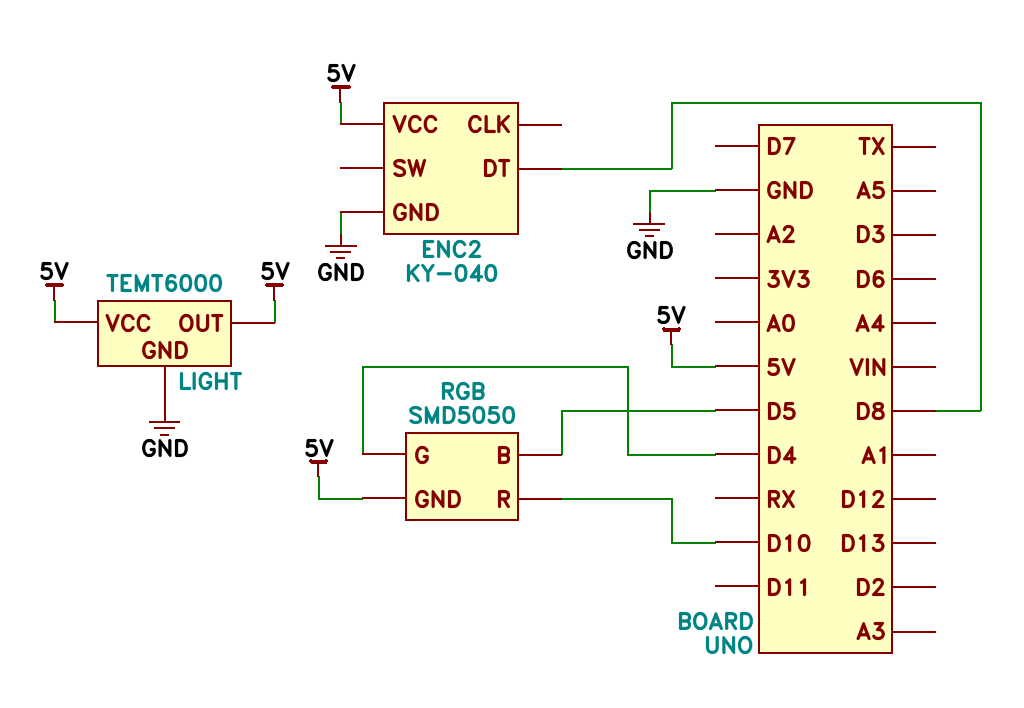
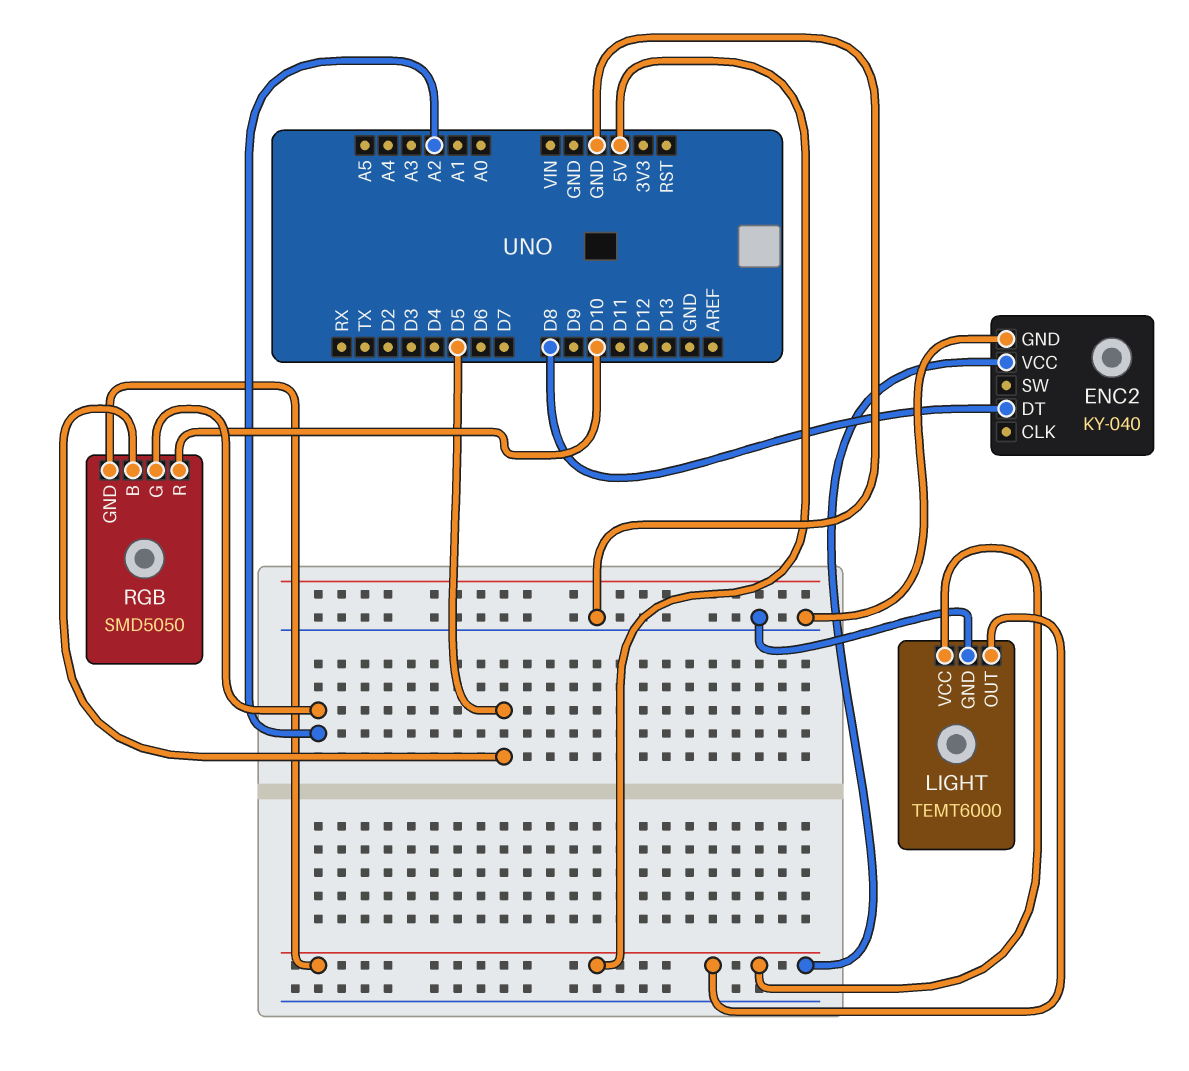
RGB pin G: D4 -> A2

